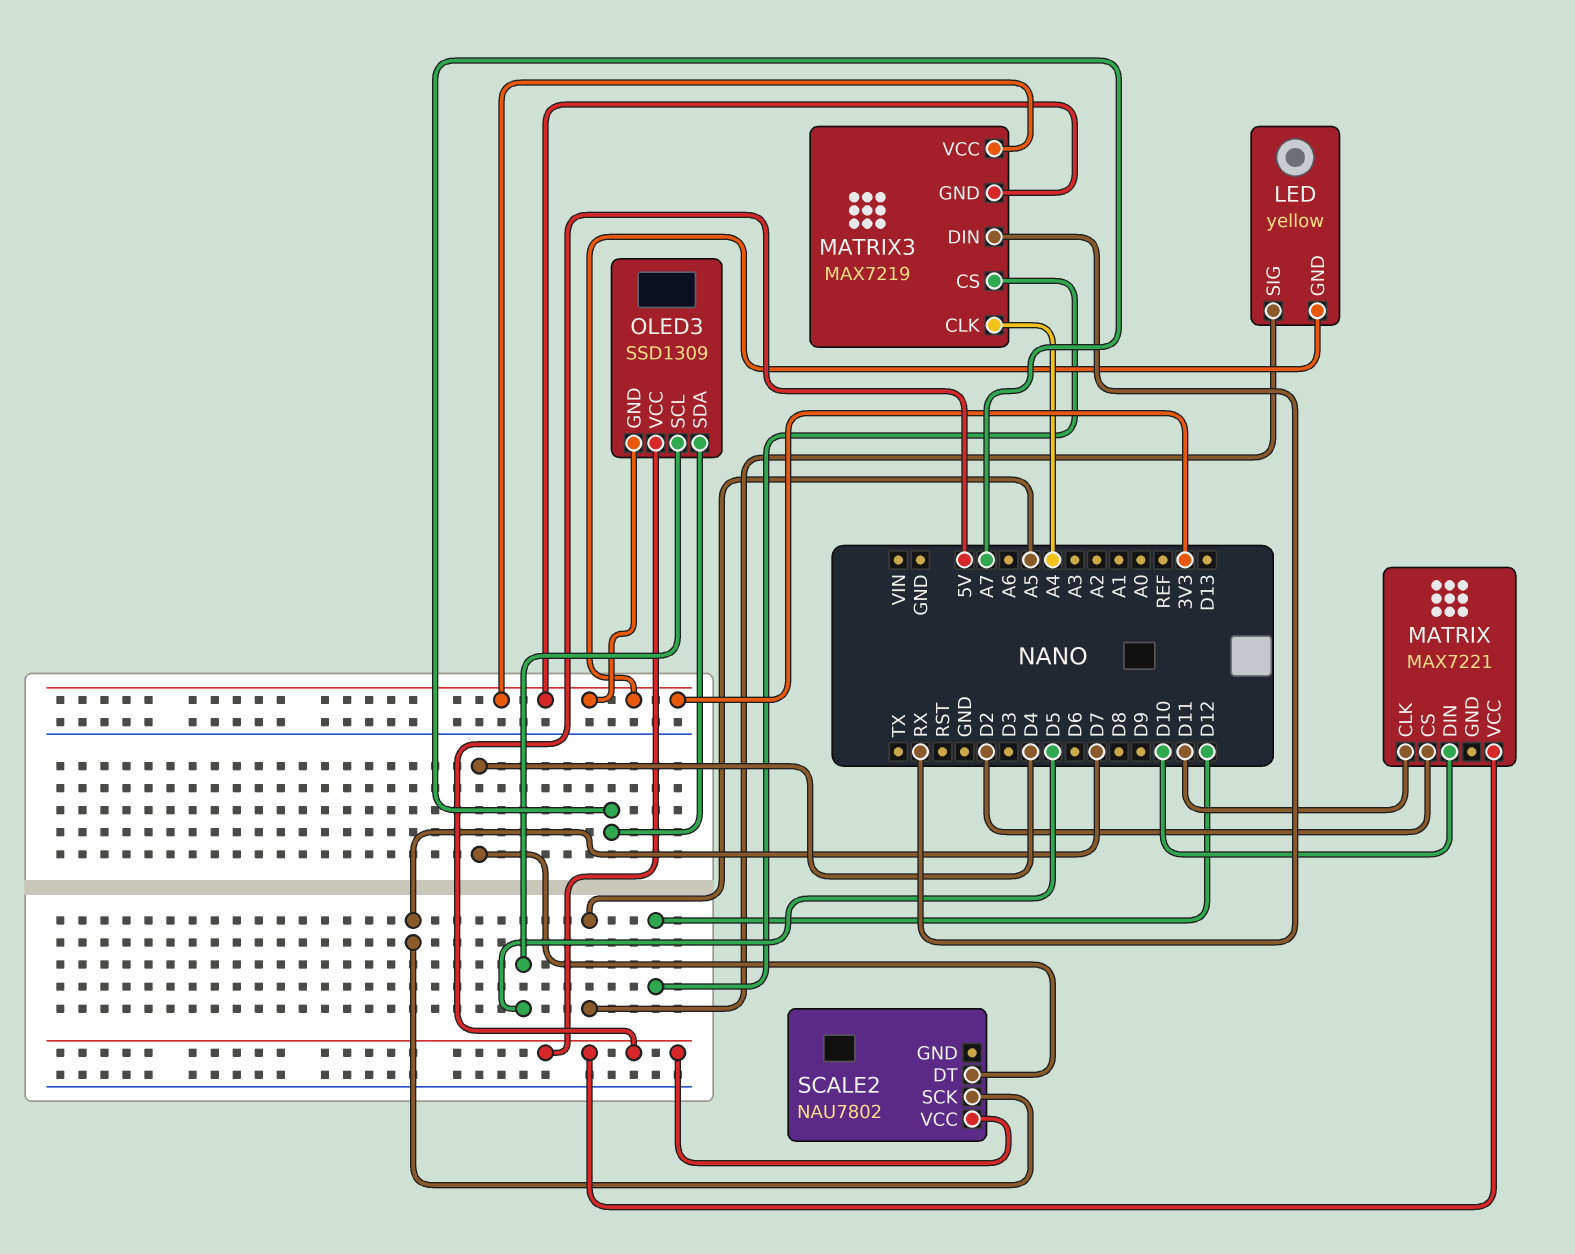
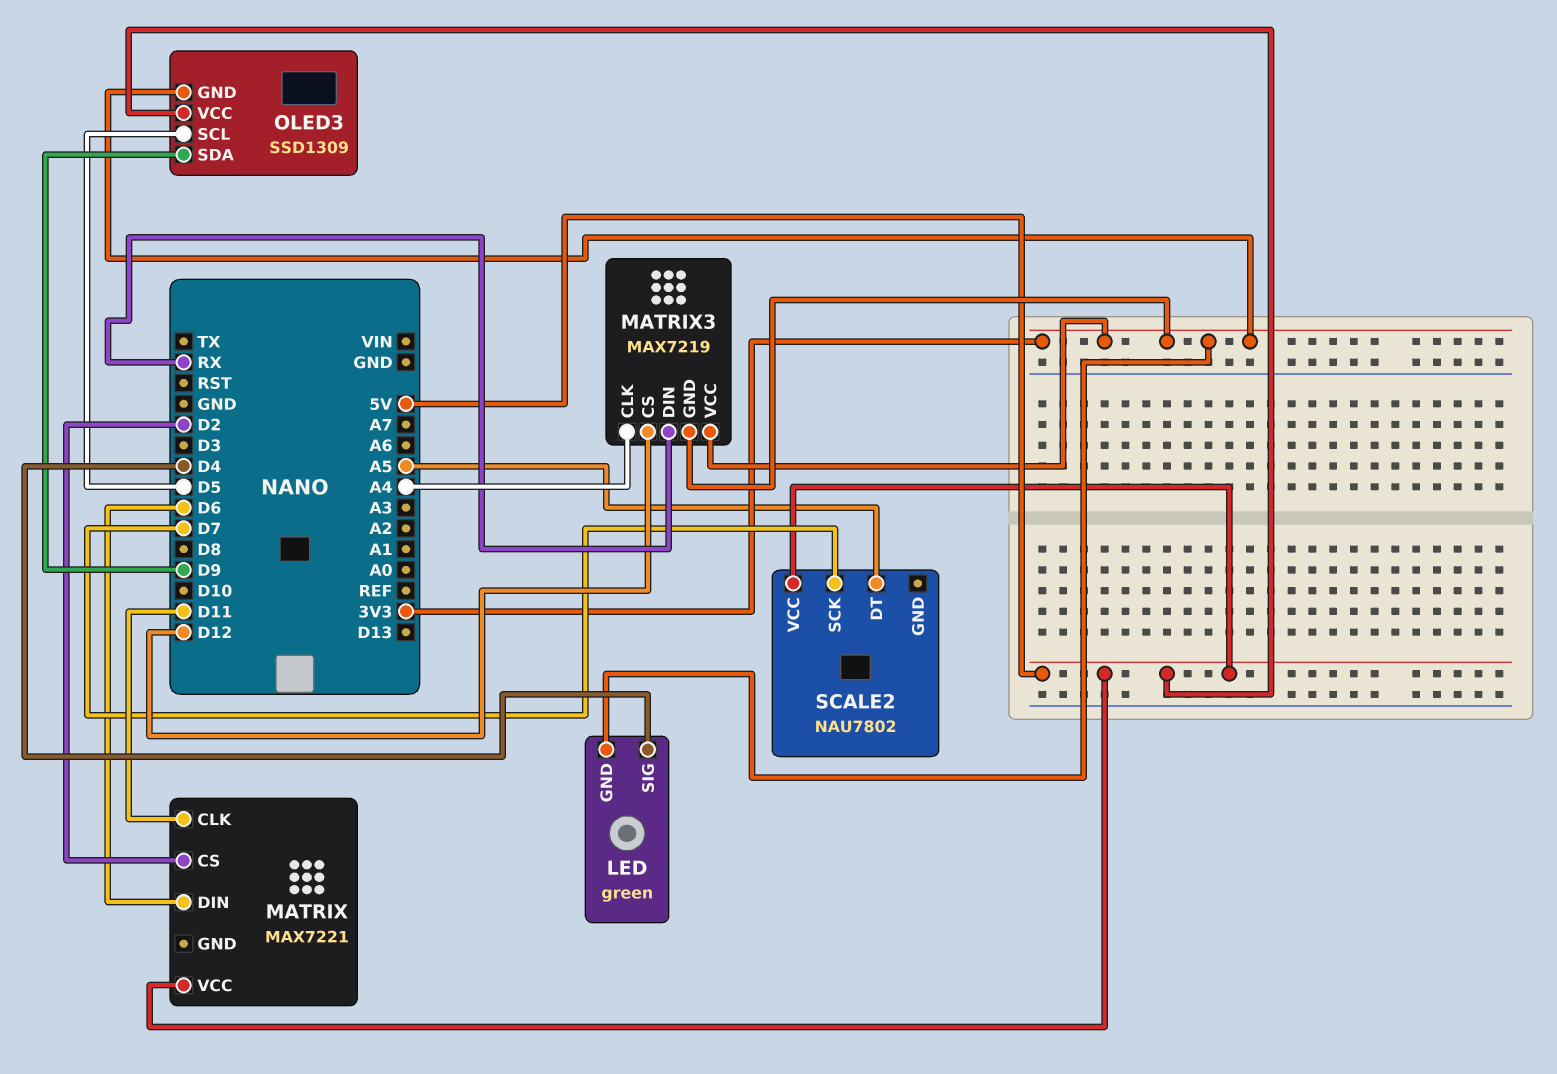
LED: yellow -> green
LED pin SIG: A5 -> D4
MATRIX pin DIN: D10 -> D6
OLED3 pin SDA: A7 -> D9
SCALE2 pin DT: D4 -> A5

